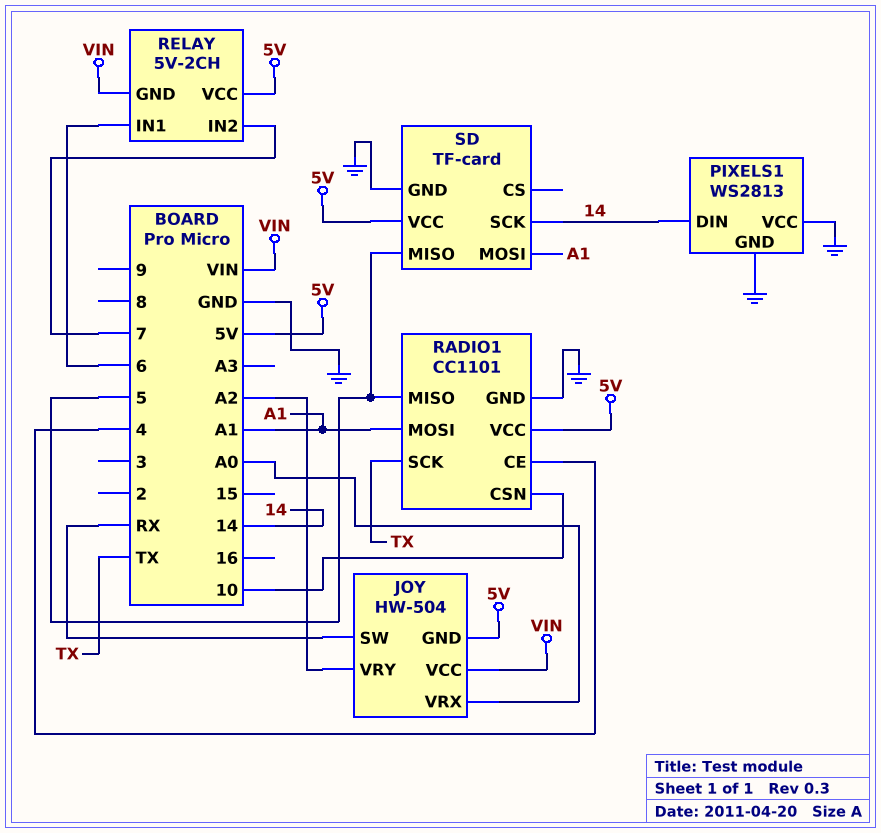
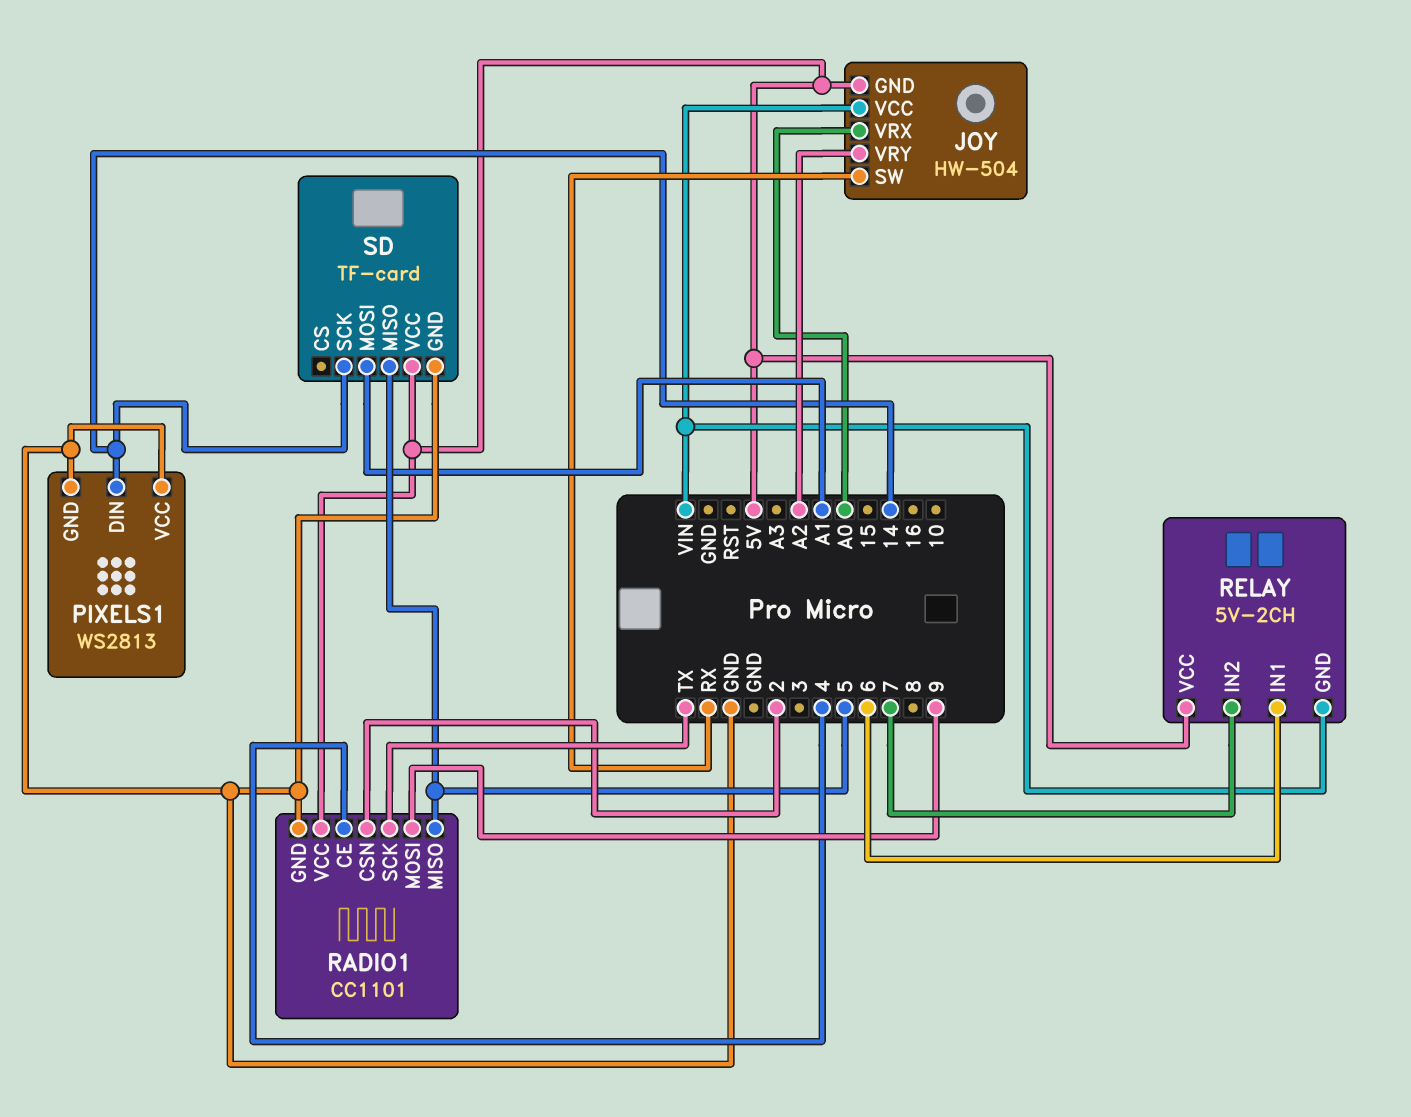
RADIO1 pin CSN: 10 -> 2
RADIO1 pin MOSI: A1 -> 9

